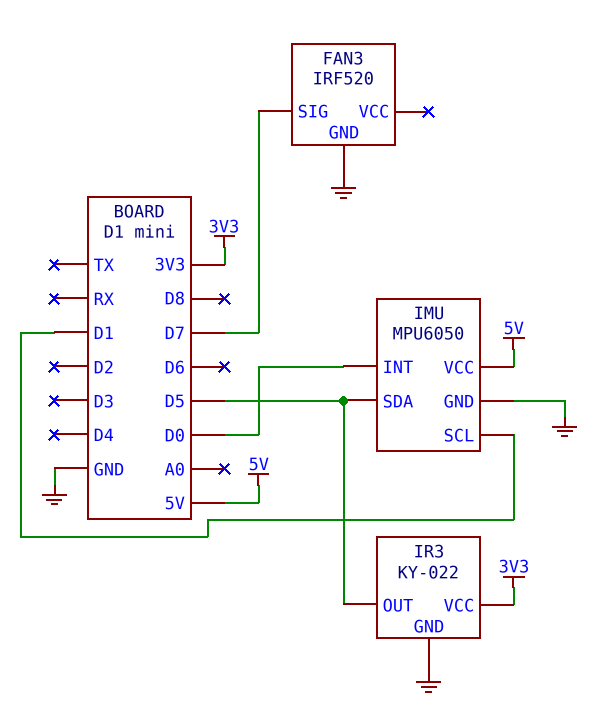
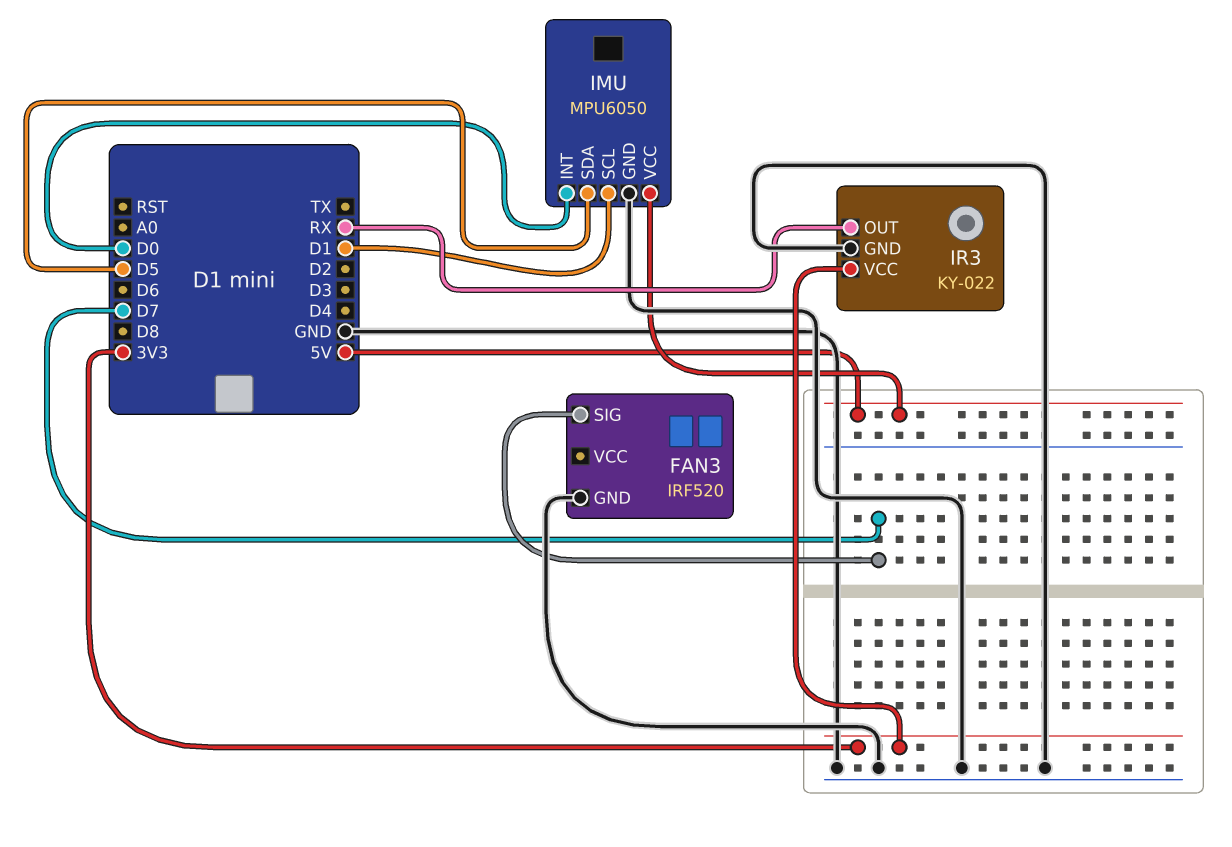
IR3 pin OUT: D5 -> RX

